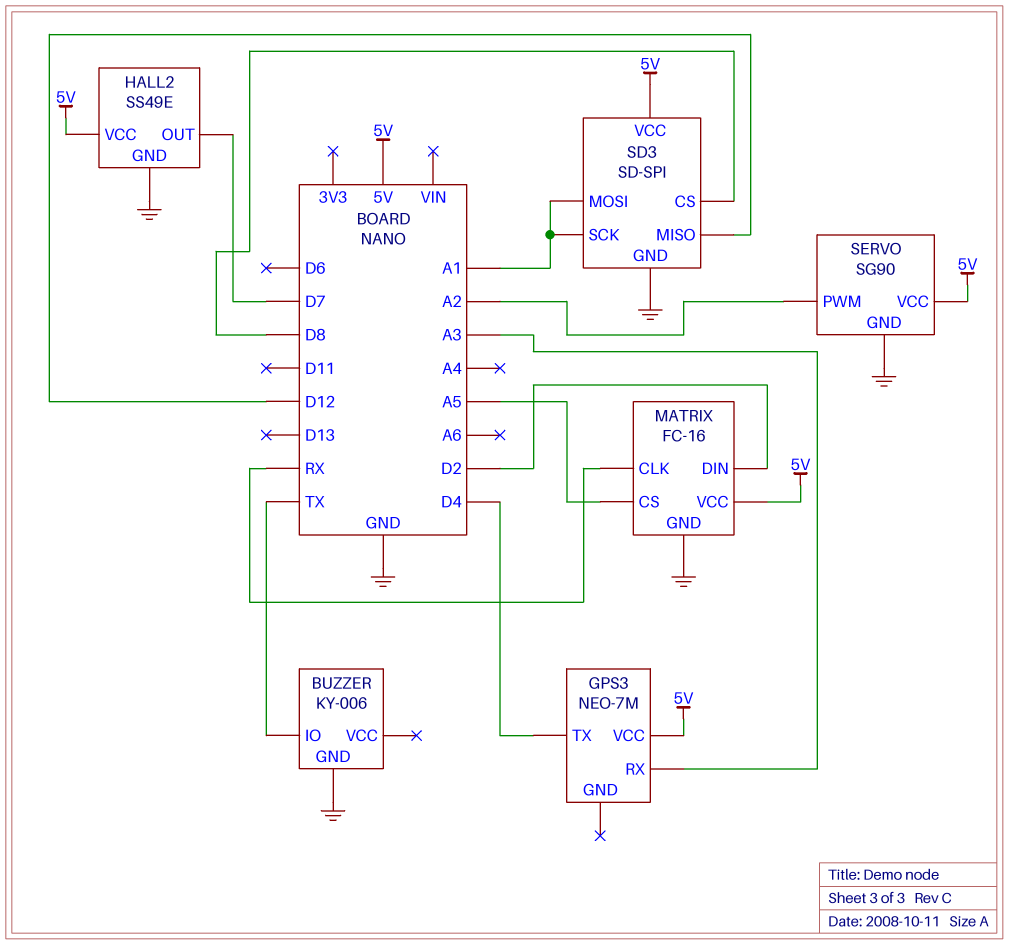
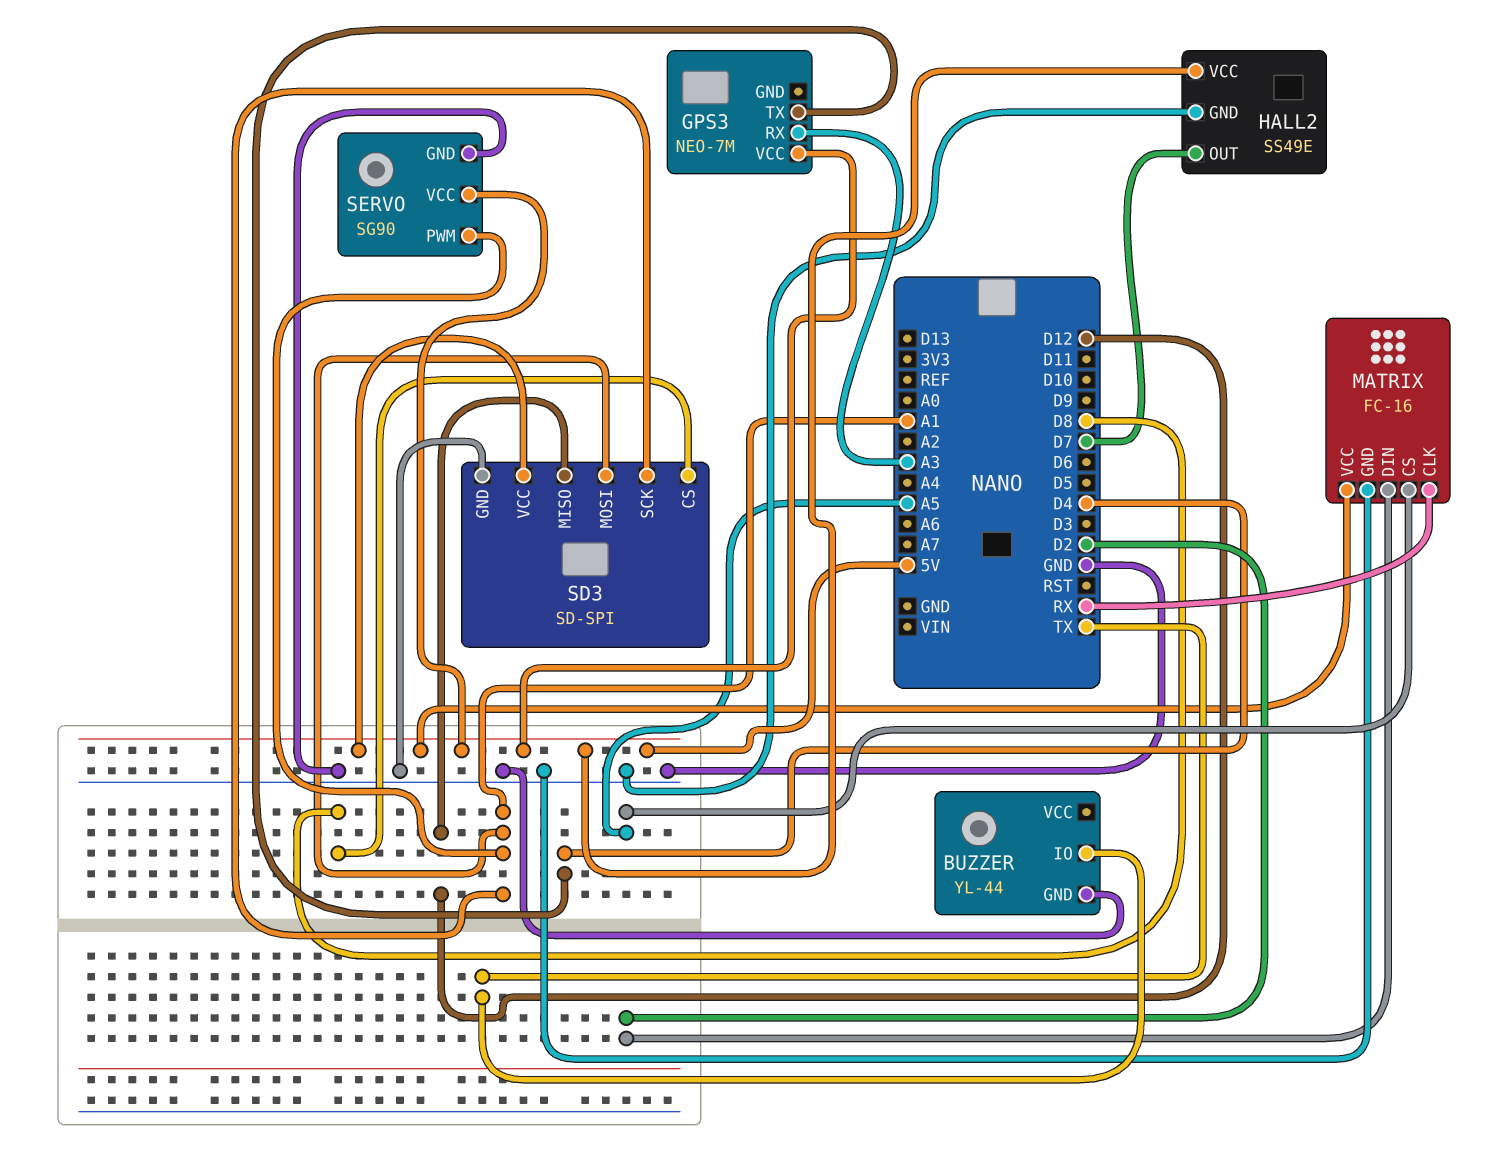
BUZZER: KY-006 -> YL-44
SERVO pin PWM: A2 -> A1

